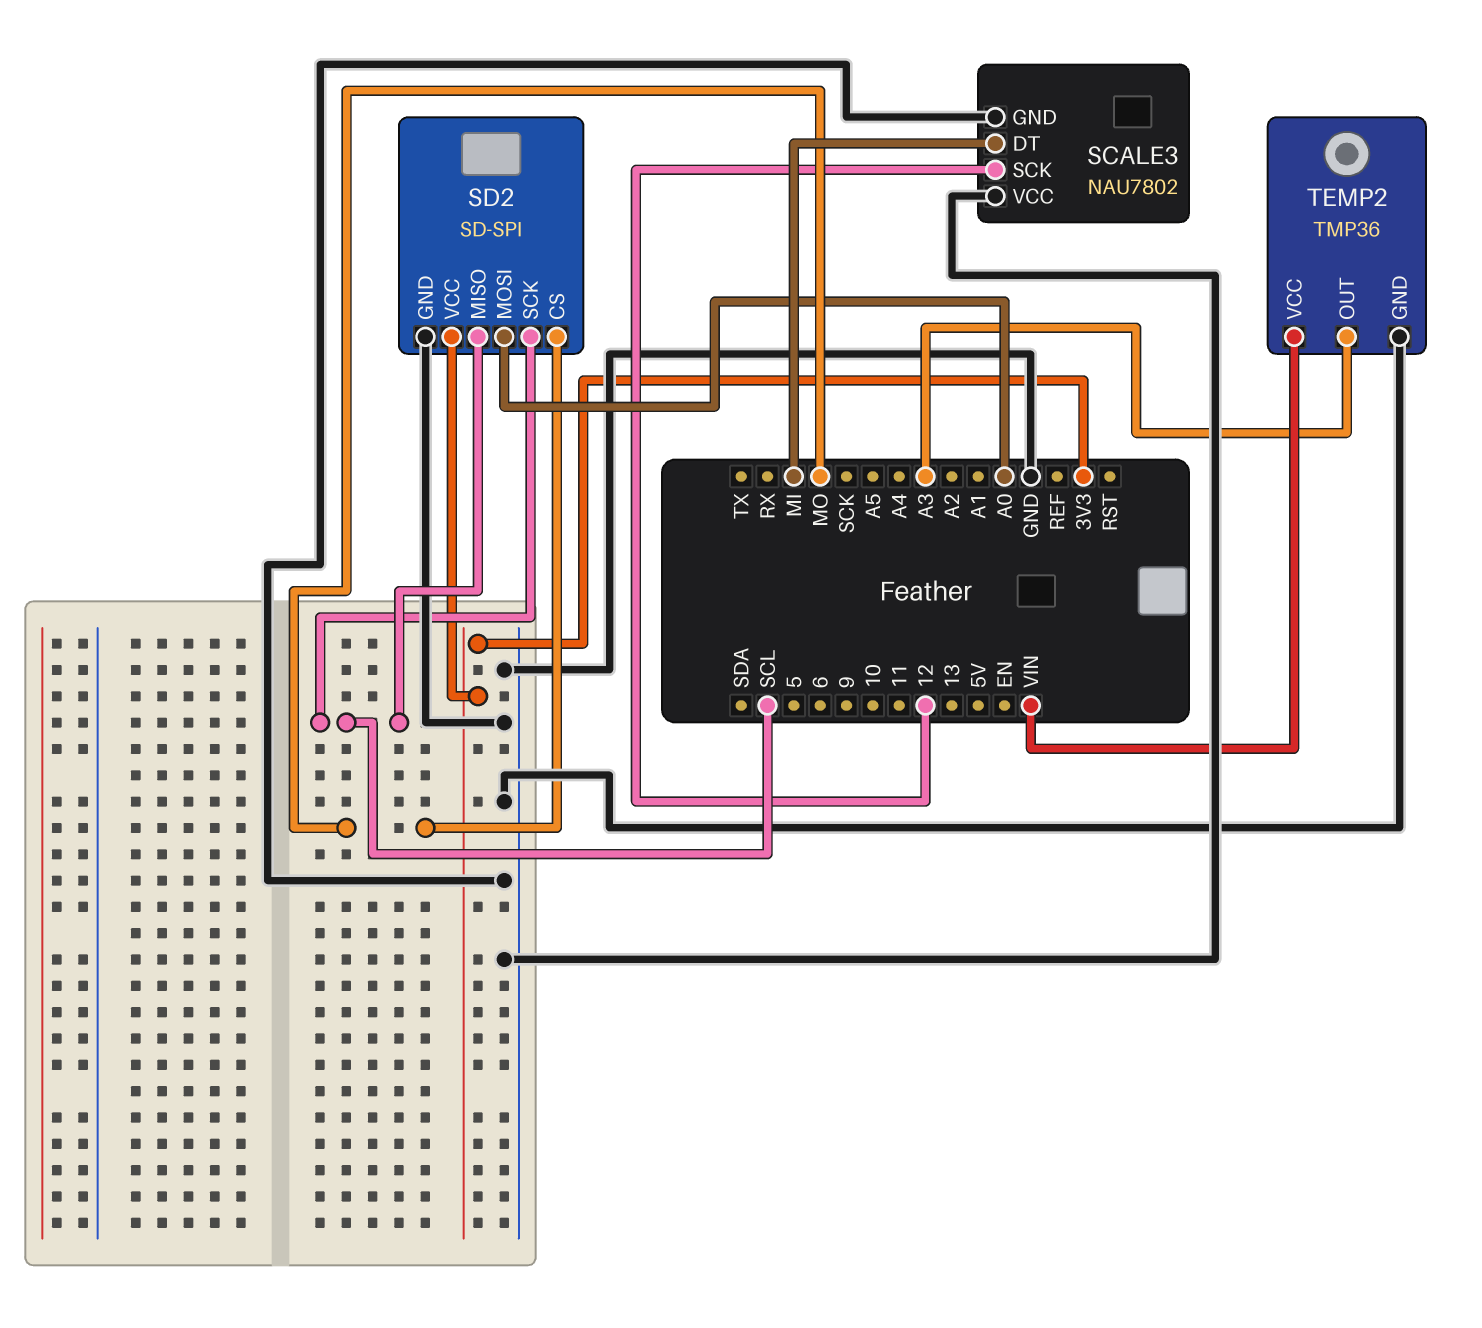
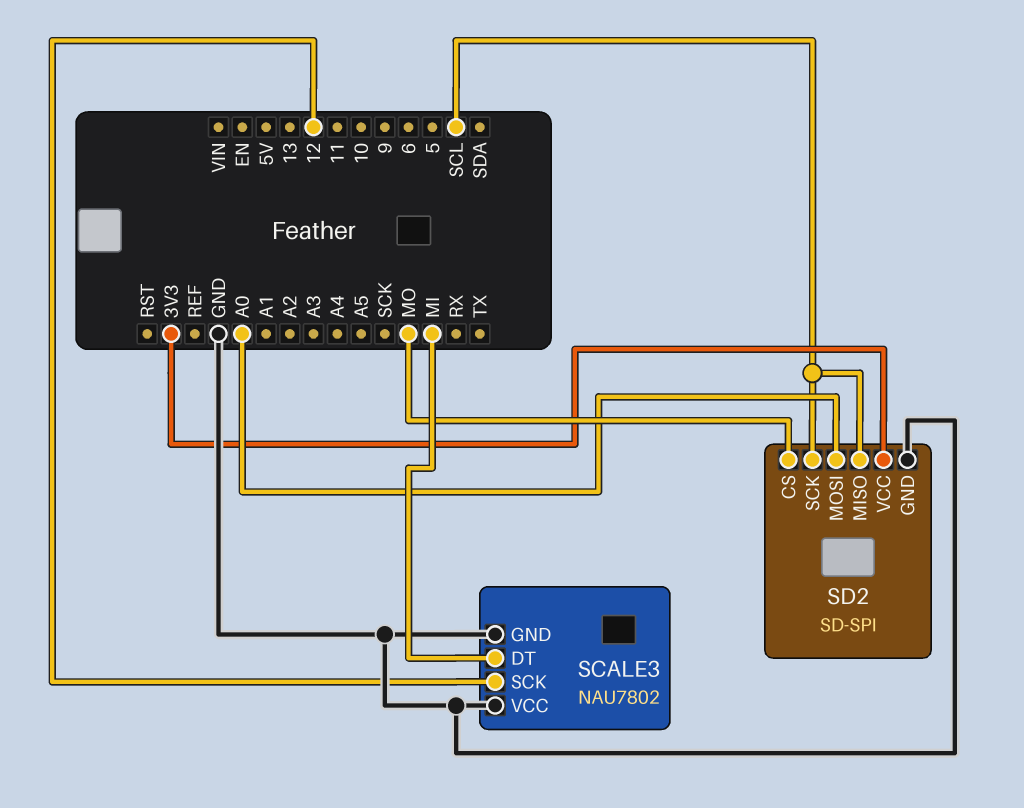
TEMP2: TMP36 -> none
TEMP2 pin GND: GND -> none
TEMP2 pin OUT: A3 -> none
TEMP2 pin VCC: VIN -> none

